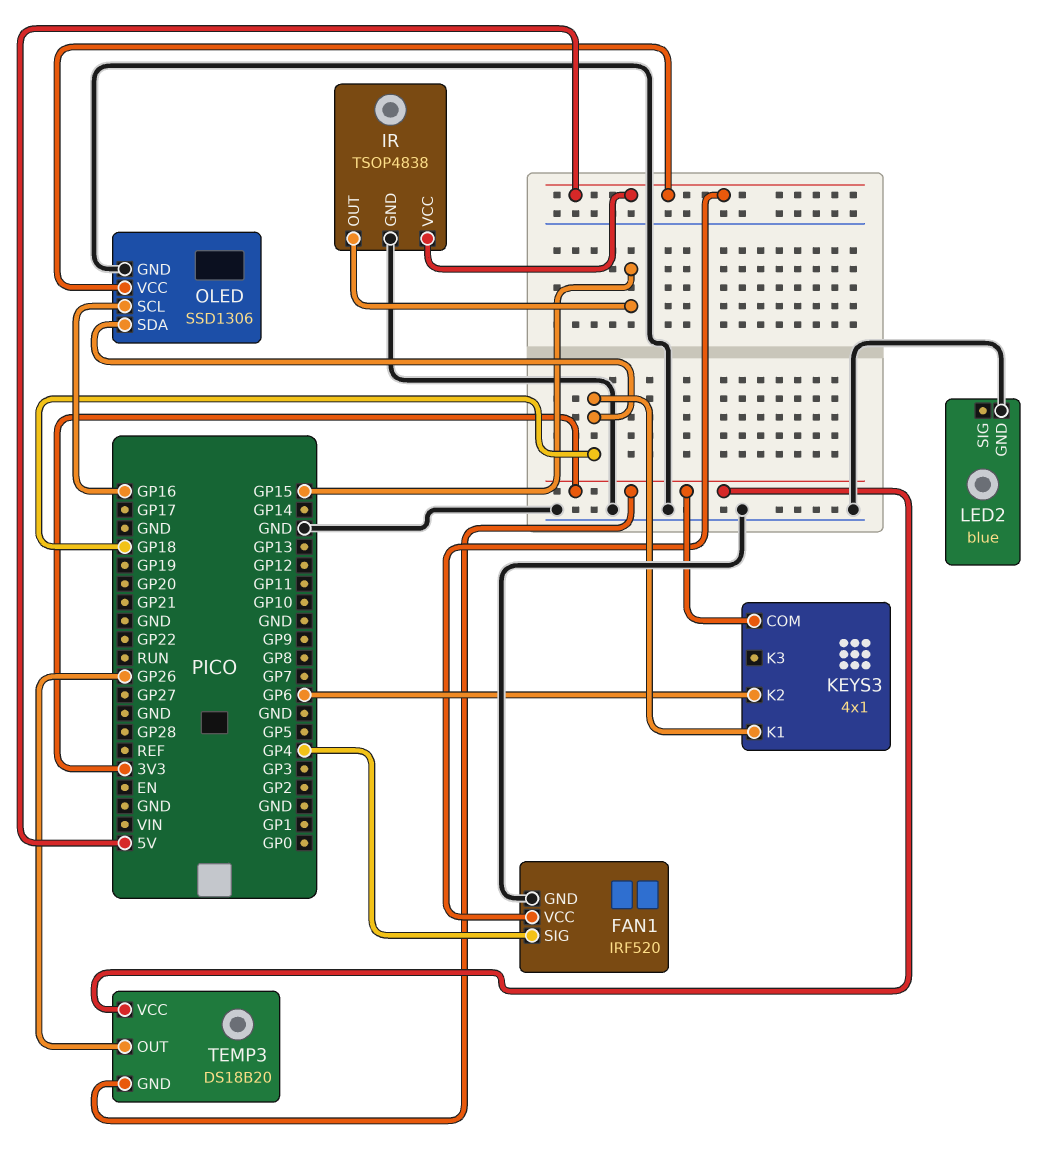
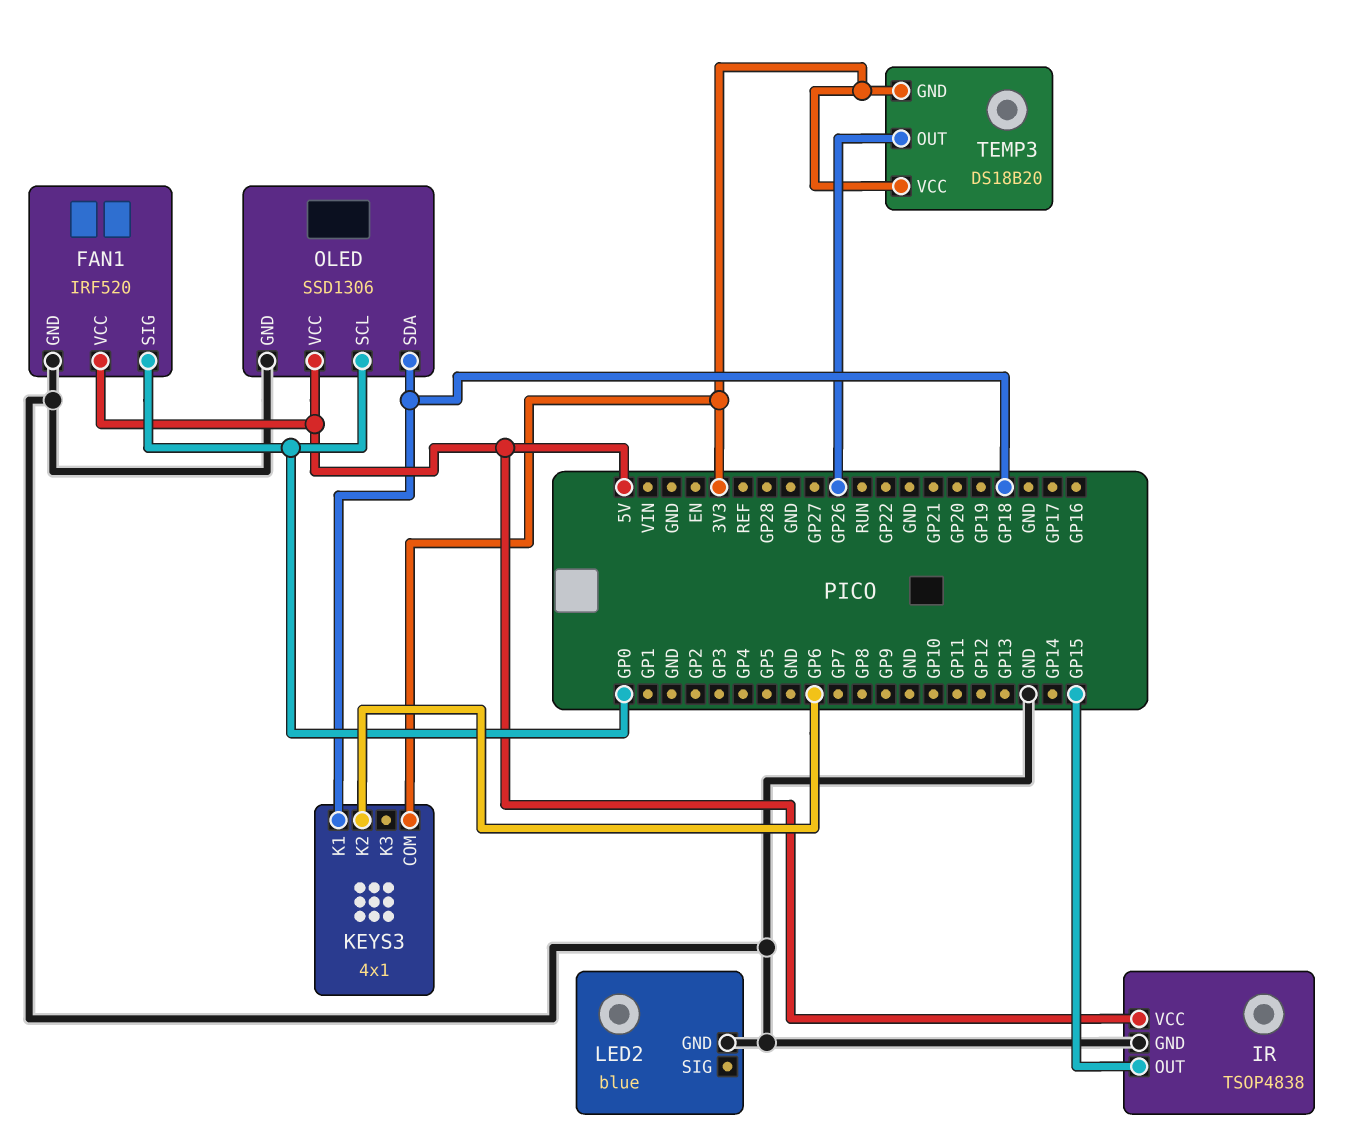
FAN1 pin SIG: GP4 -> GP0
OLED pin SCL: GP16 -> GP0

